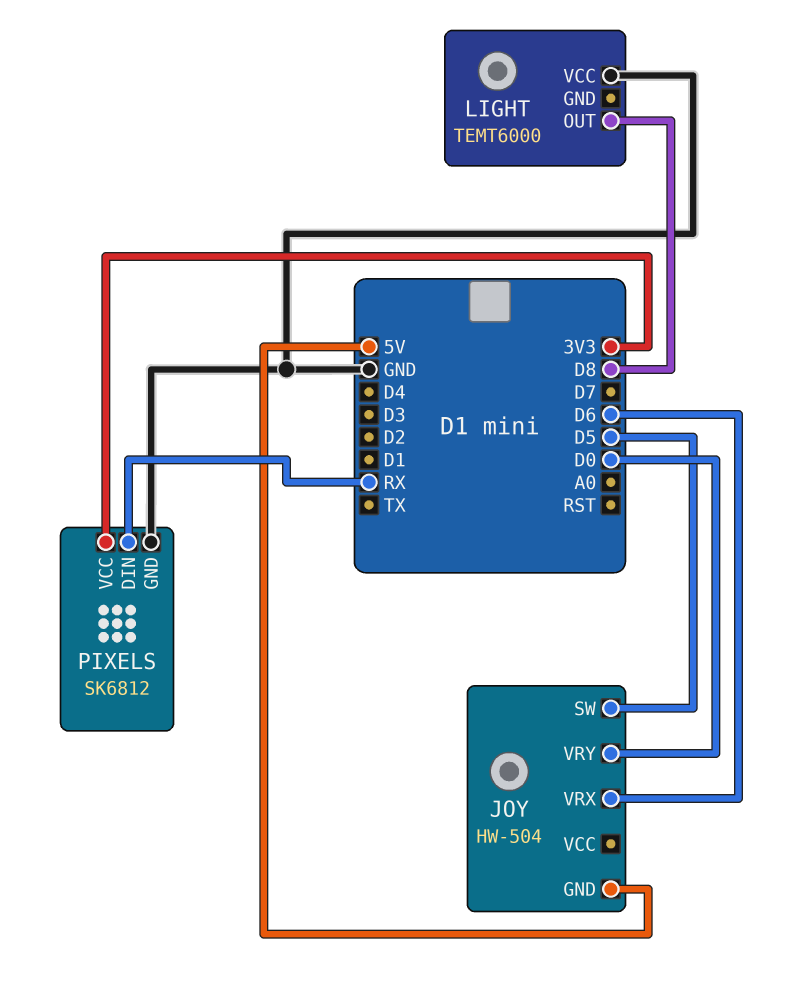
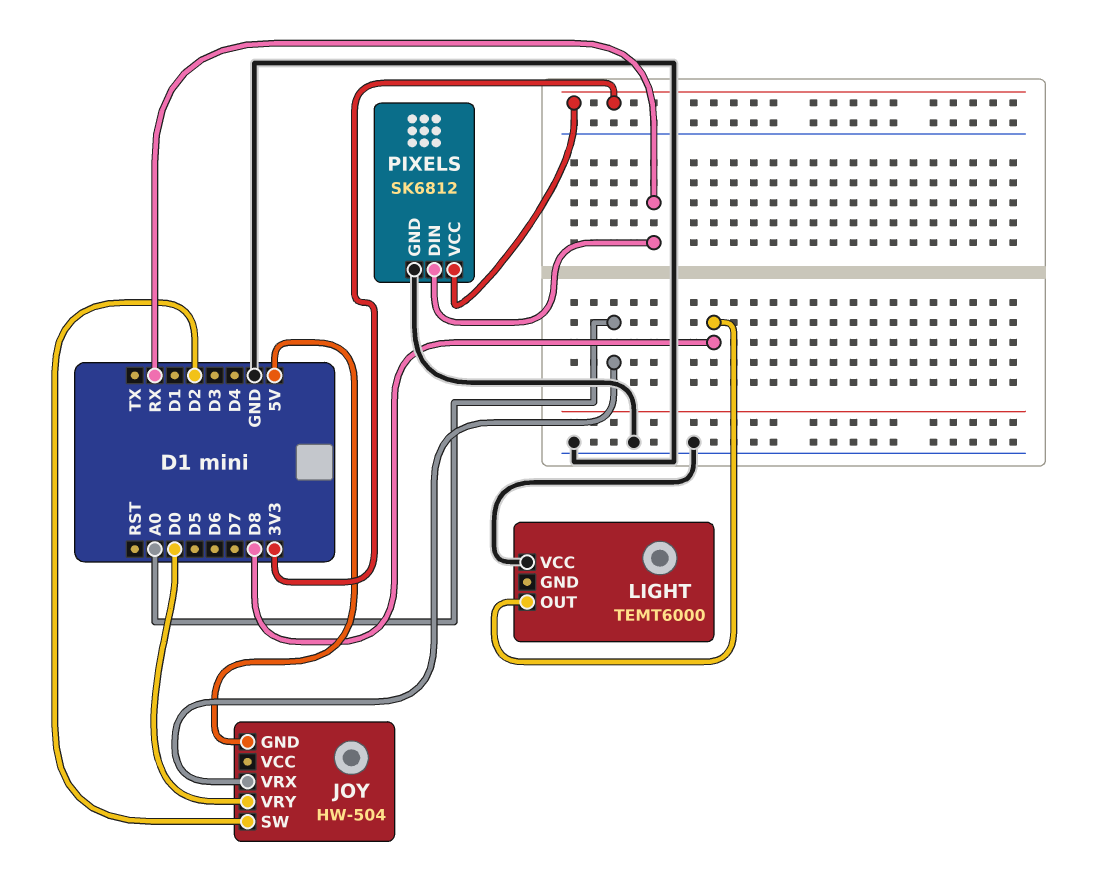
JOY pin SW: D5 -> D2
JOY pin VRX: D6 -> A0

